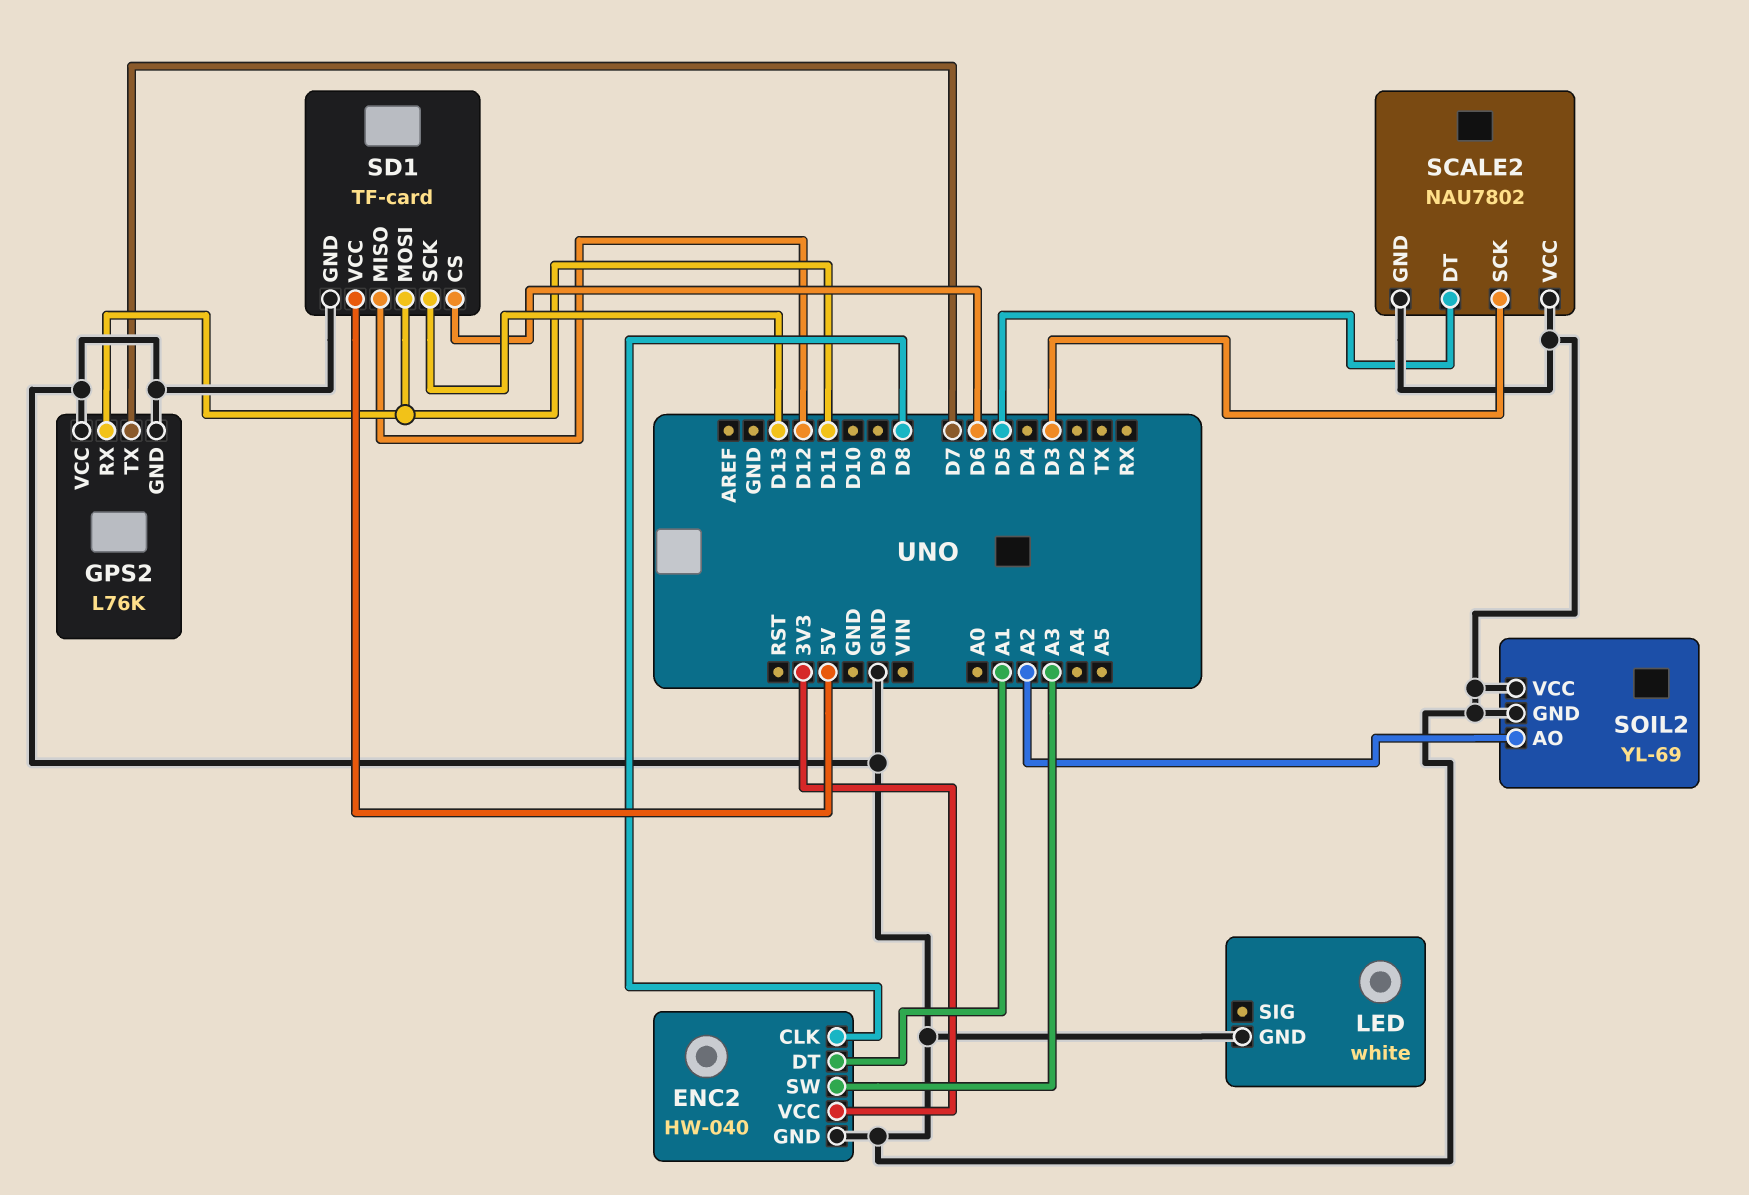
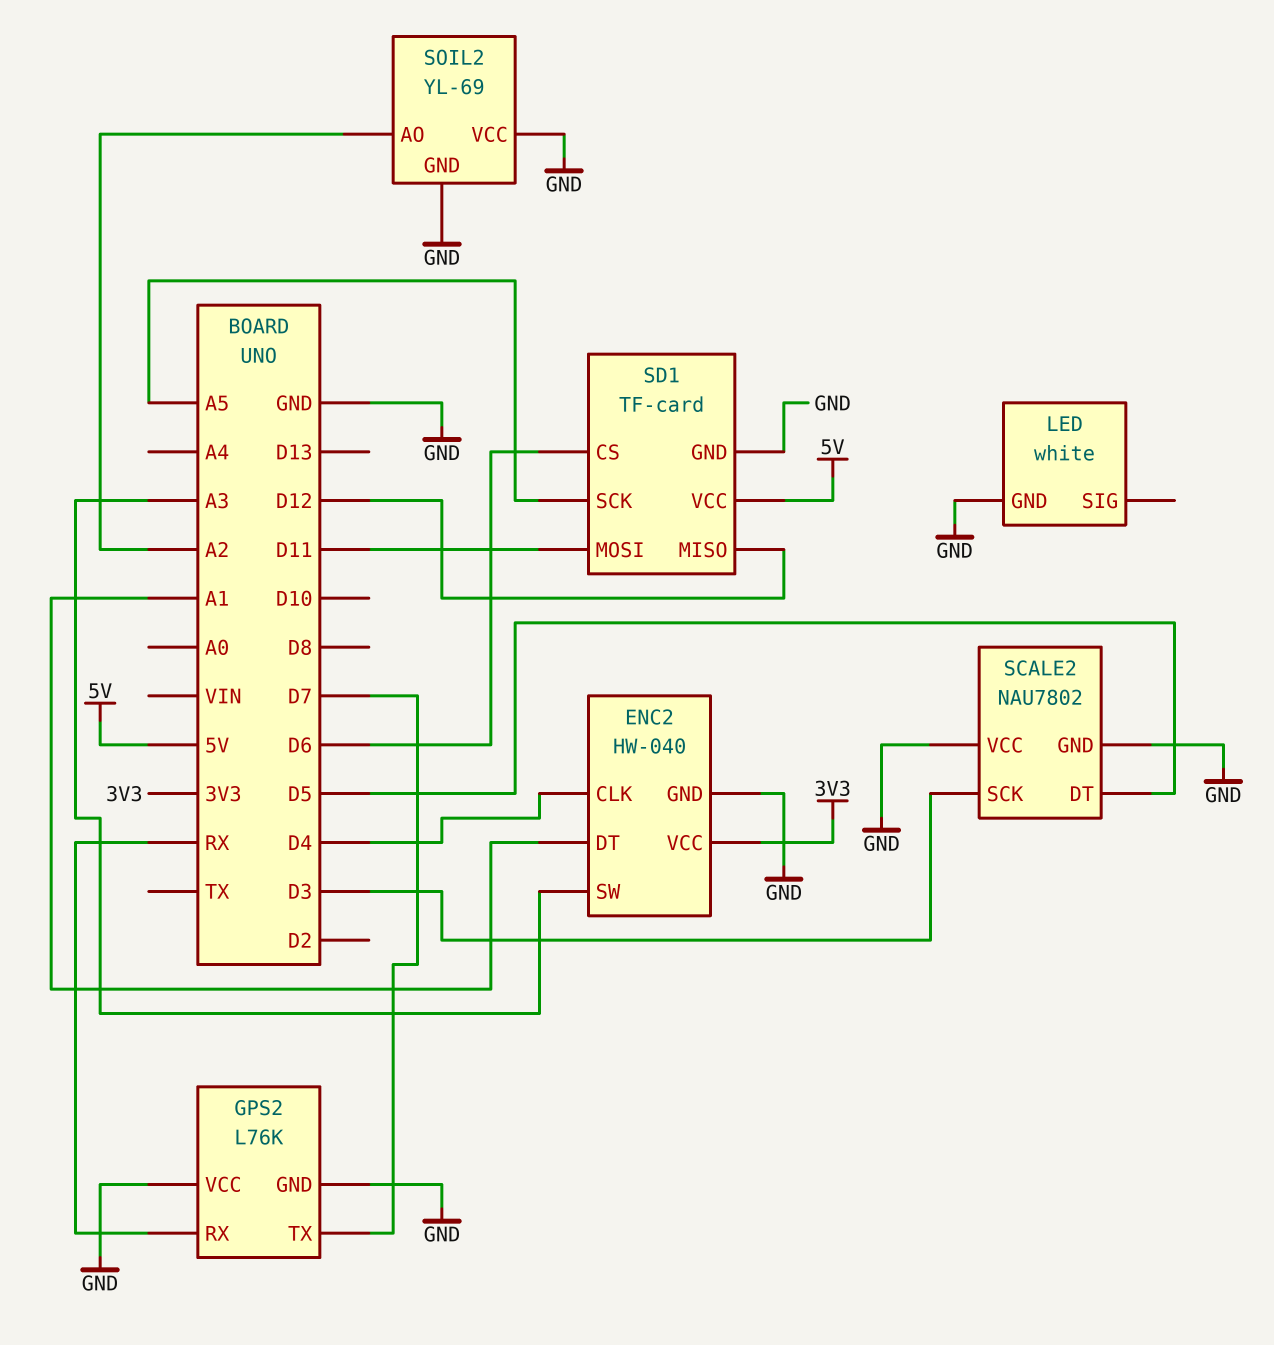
ENC2 pin CLK: D8 -> D4
GPS2 pin RX: D11 -> RX
SD1 pin SCK: D13 -> A5

